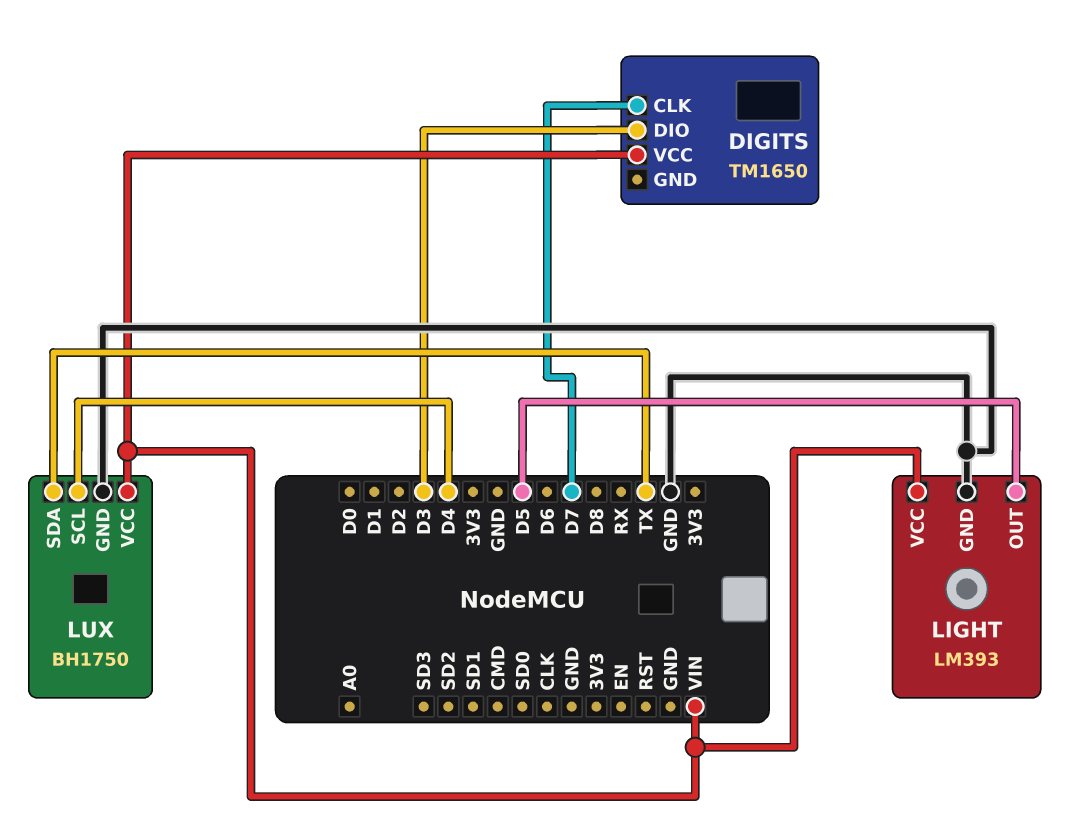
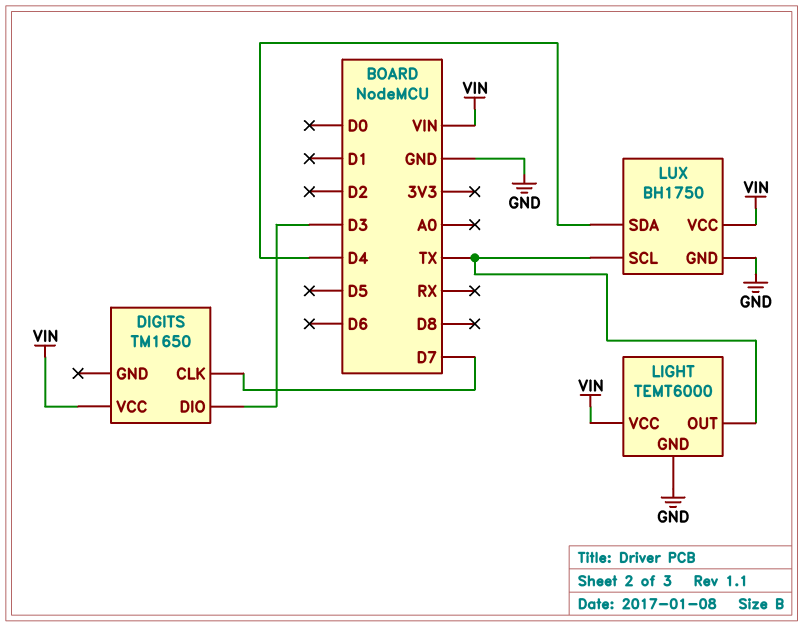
LIGHT: LM393 -> TEMT6000
LIGHT pin OUT: D5 -> TX
LUX pin SCL: D4 -> TX
LUX pin SDA: TX -> D4

